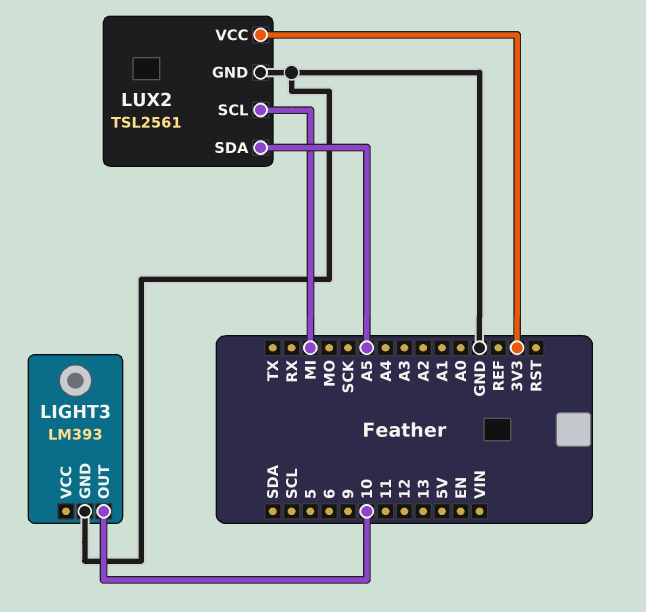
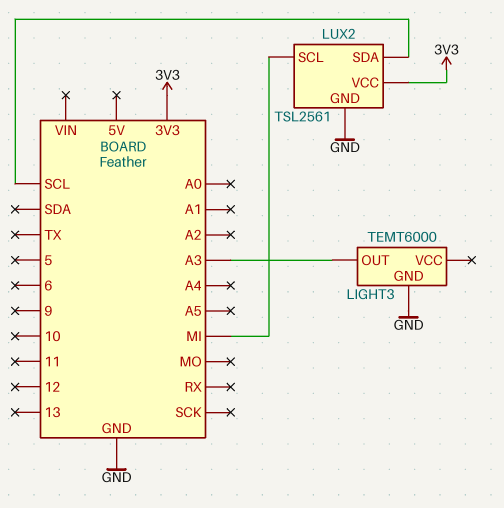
LIGHT3: LM393 -> TEMT6000
LIGHT3 pin OUT: 10 -> A3
LUX2 pin SDA: A5 -> SCL

